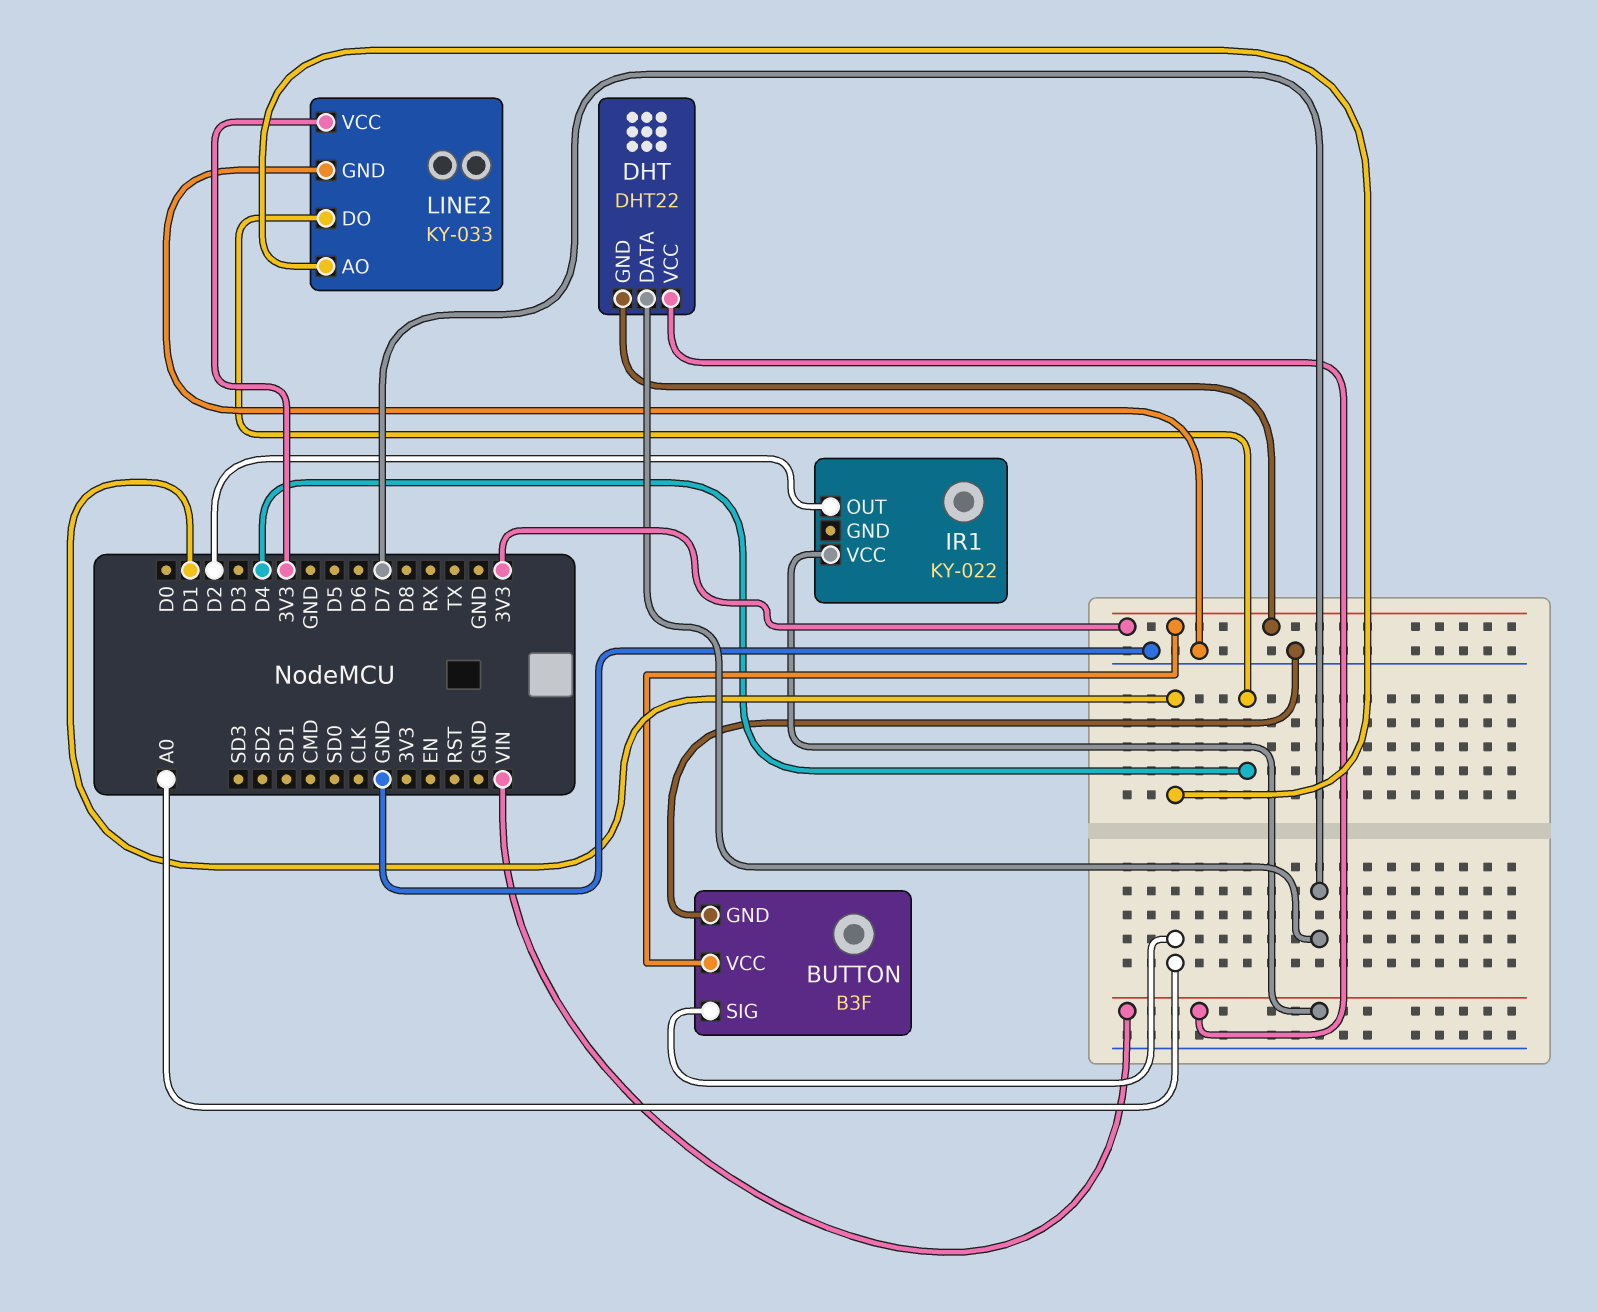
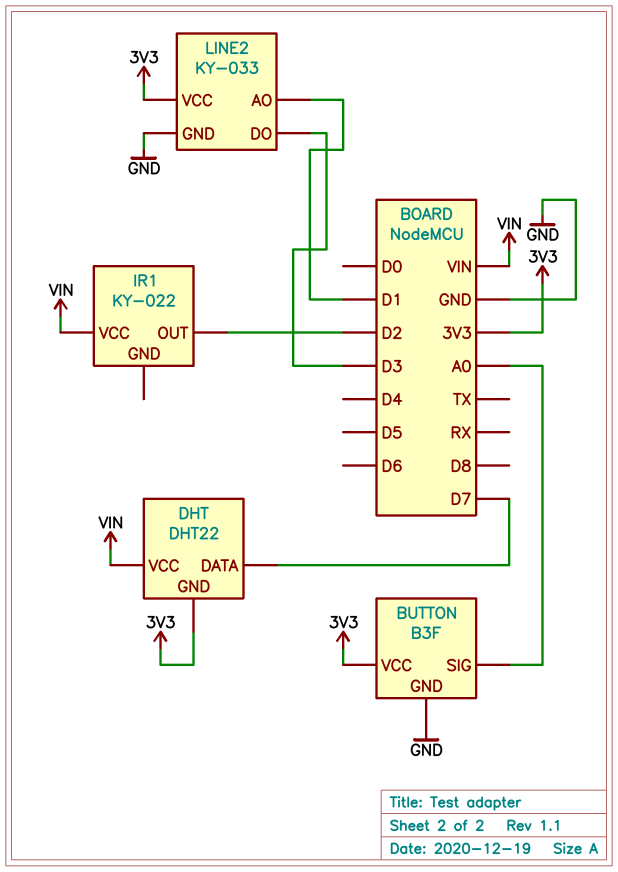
LINE2 pin DO: D4 -> D3

